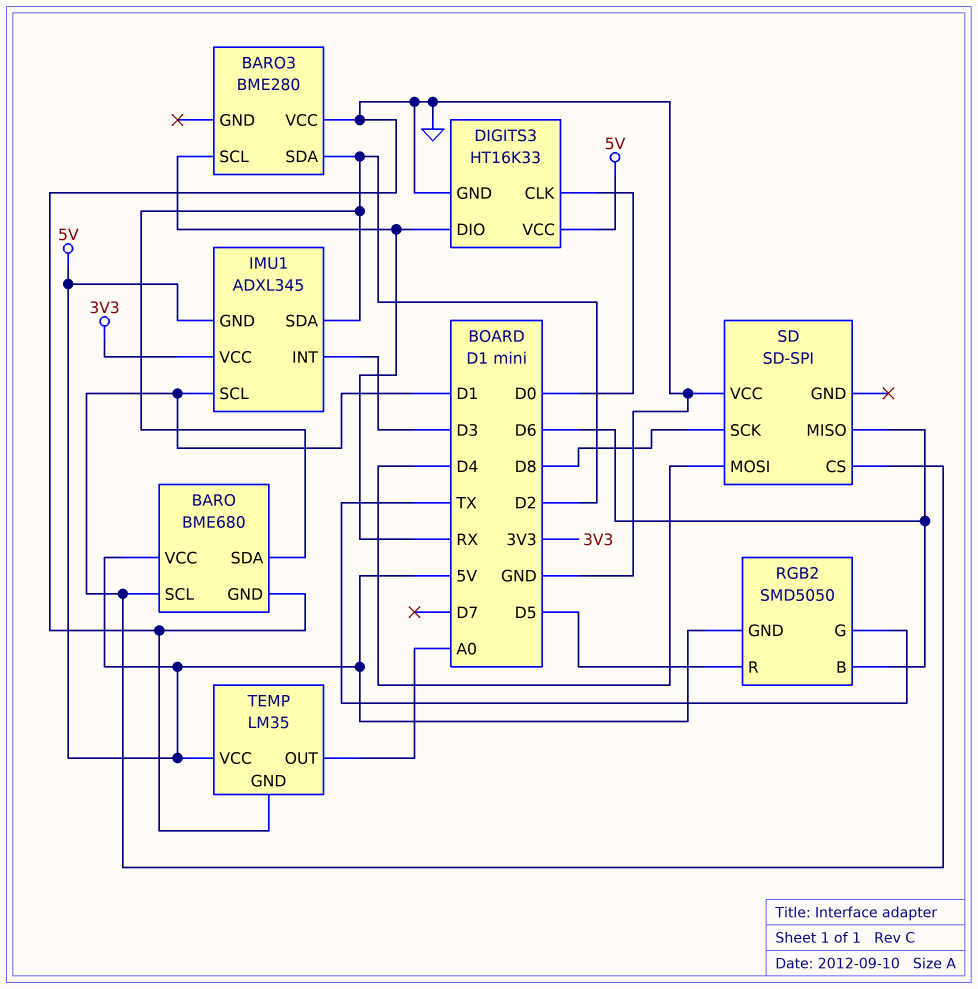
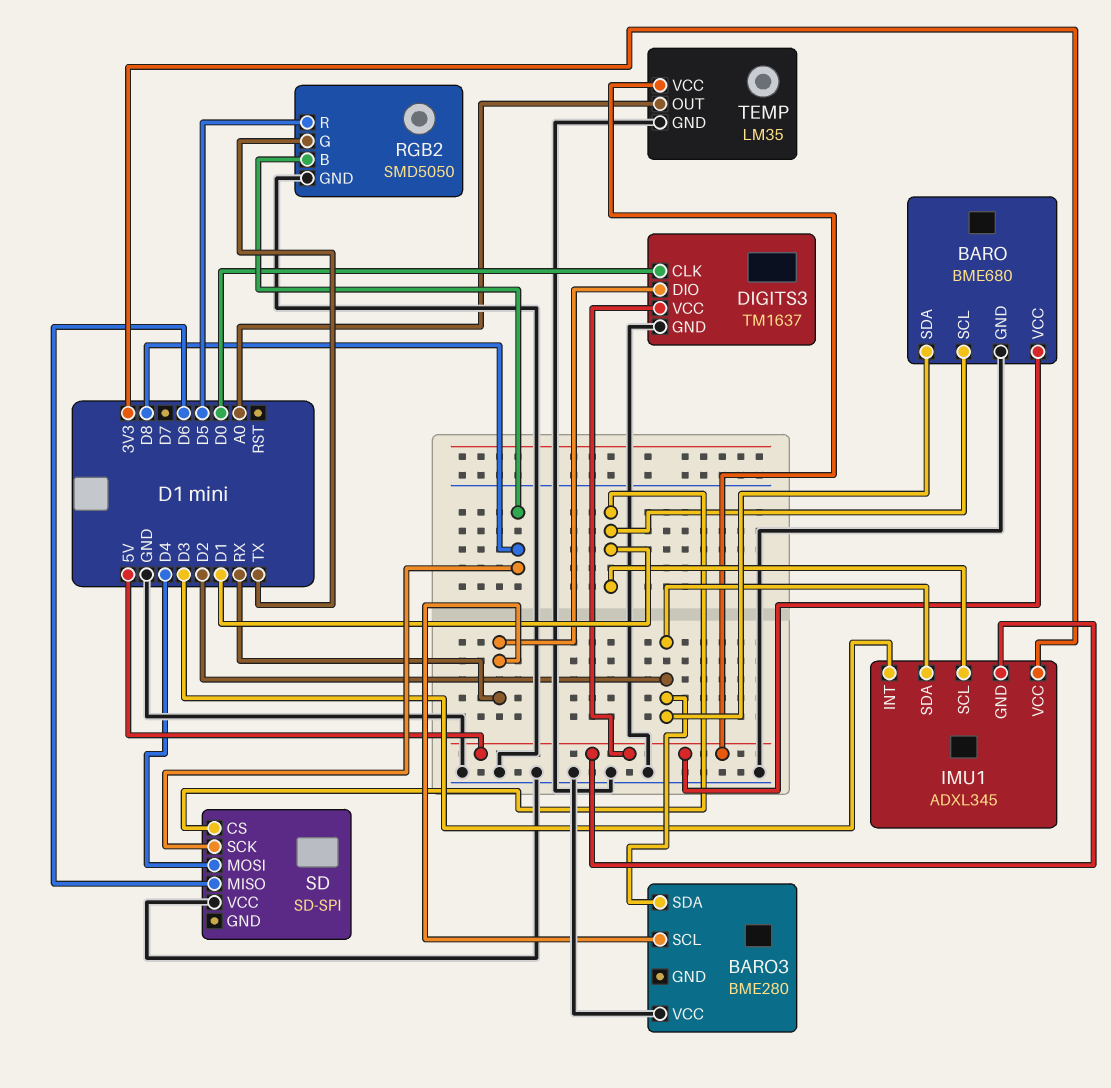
DIGITS3: HT16K33 -> TM1637
RGB2 pin B: D6 -> D8
RGB2 pin GND: 5V -> GND

